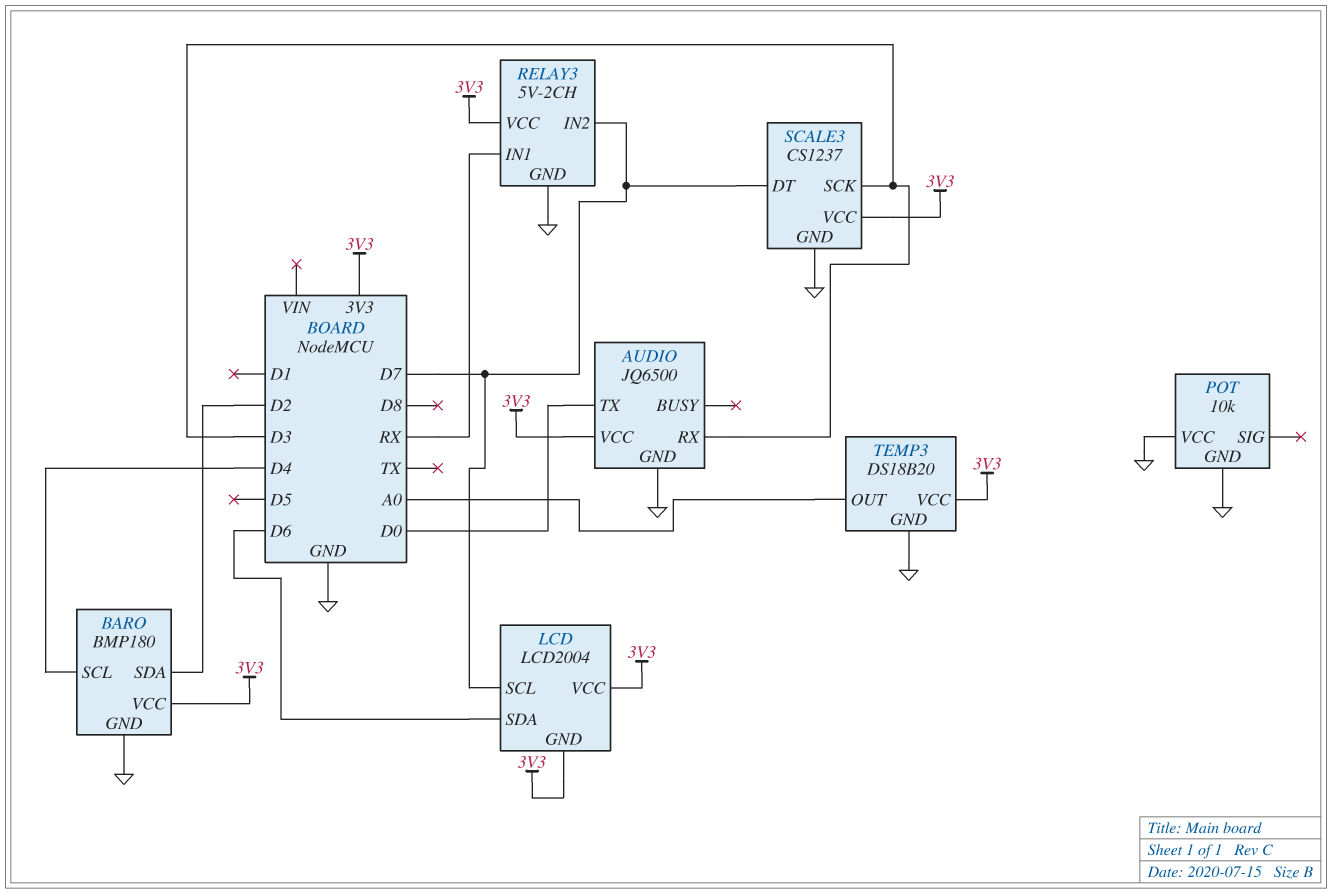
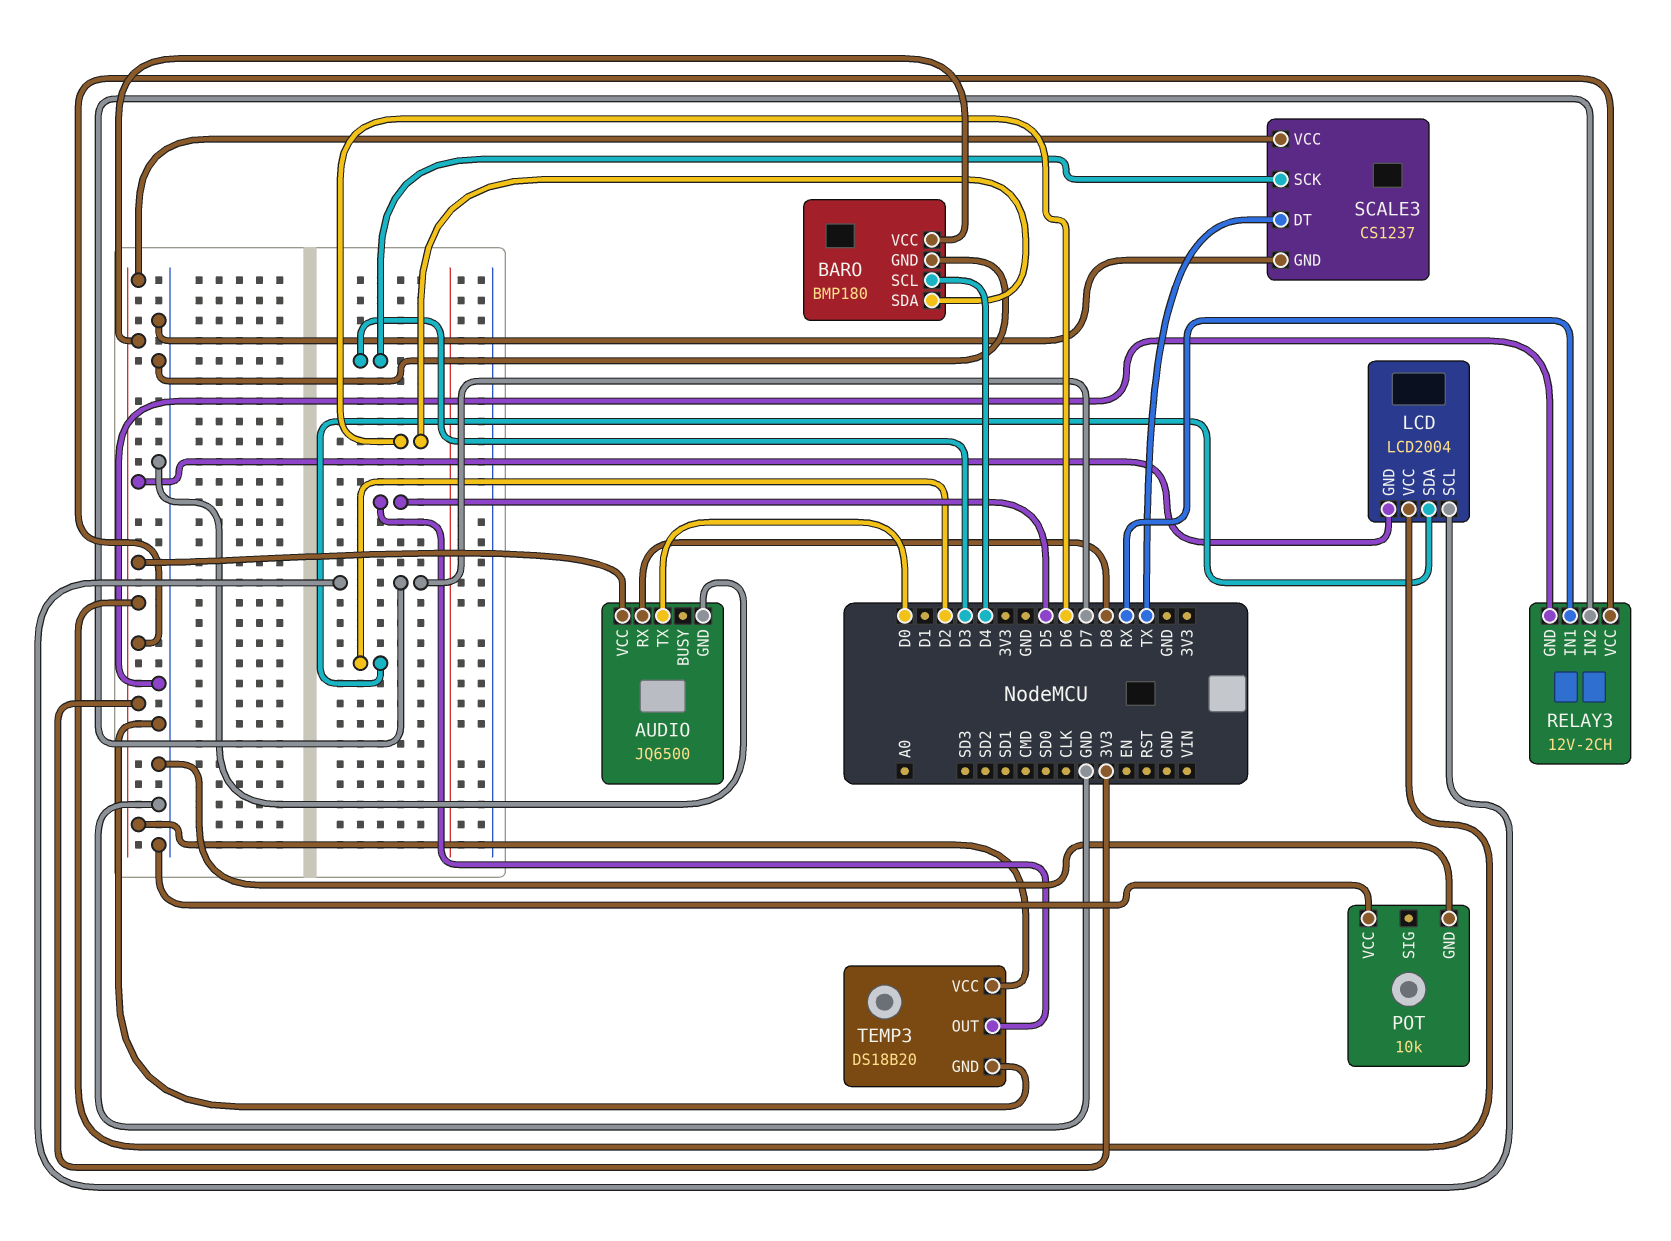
AUDIO pin RX: D3 -> D8
BARO pin SDA: D2 -> D6
LCD pin SDA: D6 -> D2
RELAY3: 5V-2CH -> 12V-2CH
SCALE3 pin DT: D7 -> TX
TEMP3 pin OUT: A0 -> D5

